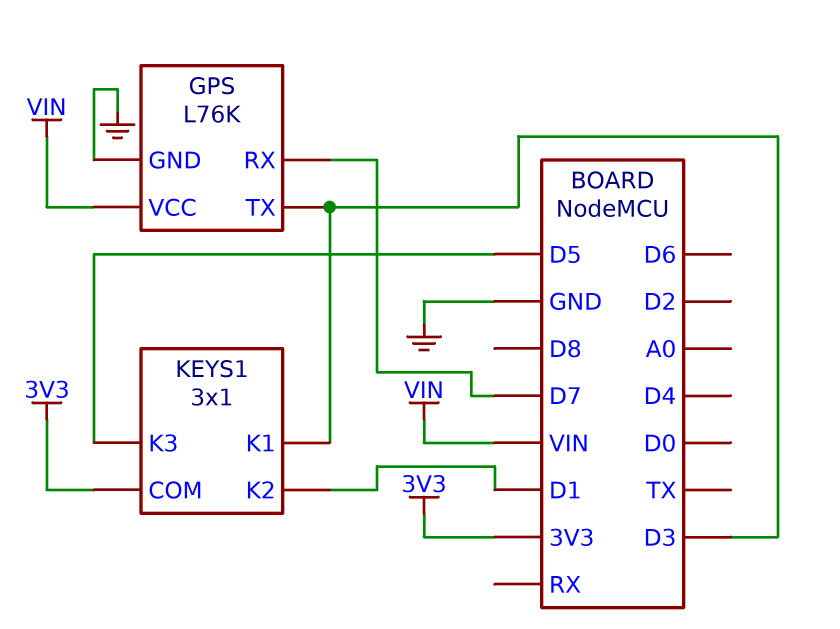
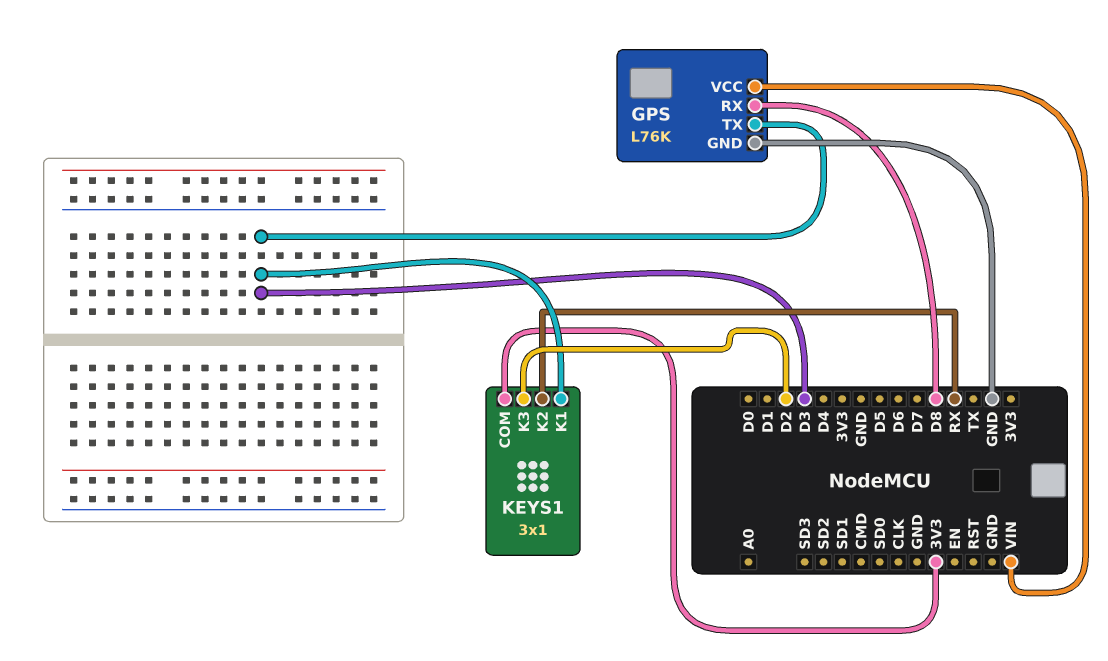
GPS pin RX: D7 -> D8
KEYS1 pin K2: D1 -> RX
KEYS1 pin K3: D5 -> D2

